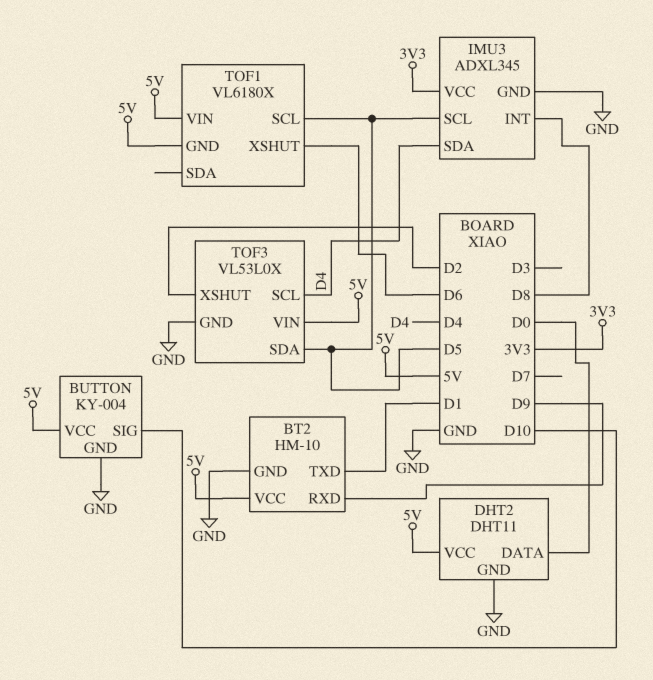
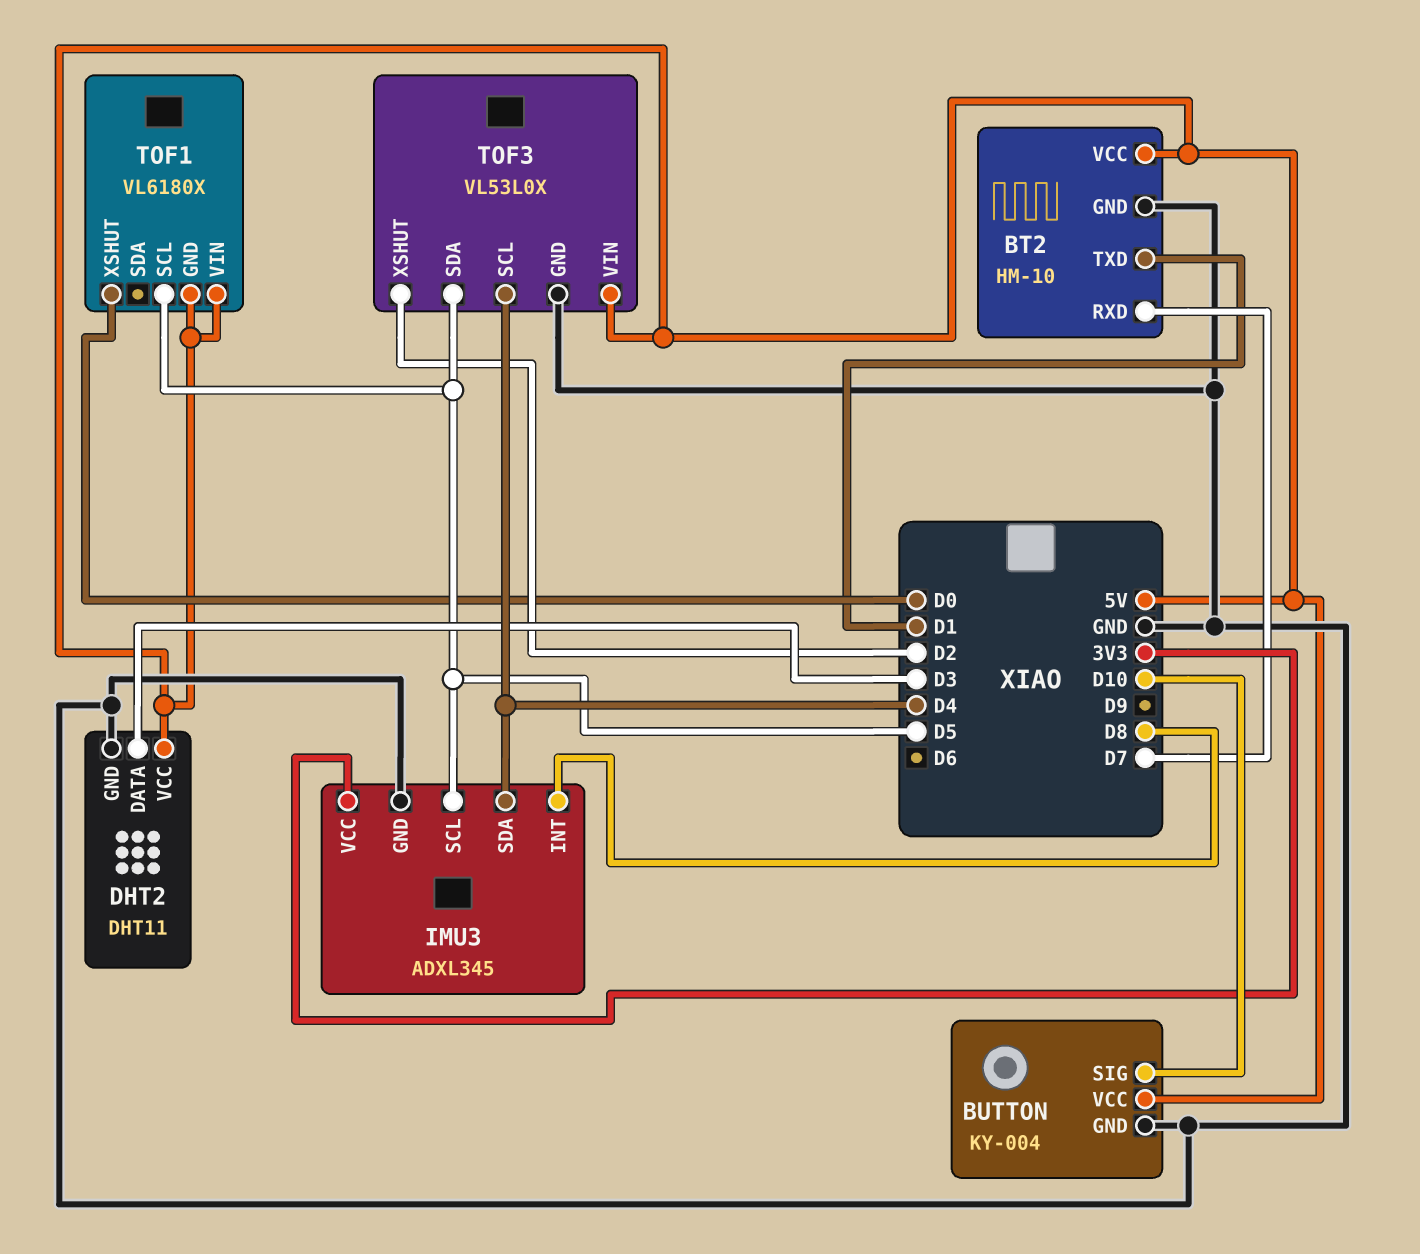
BT2 pin RXD: D9 -> D7
DHT2 pin DATA: D0 -> D3
TOF1 pin XSHUT: D6 -> D0

